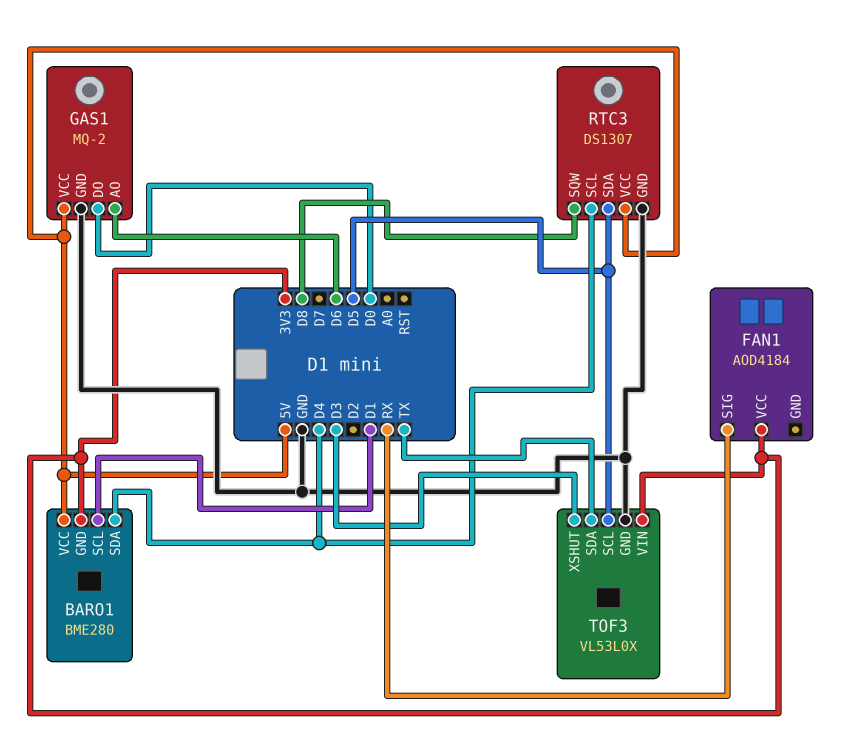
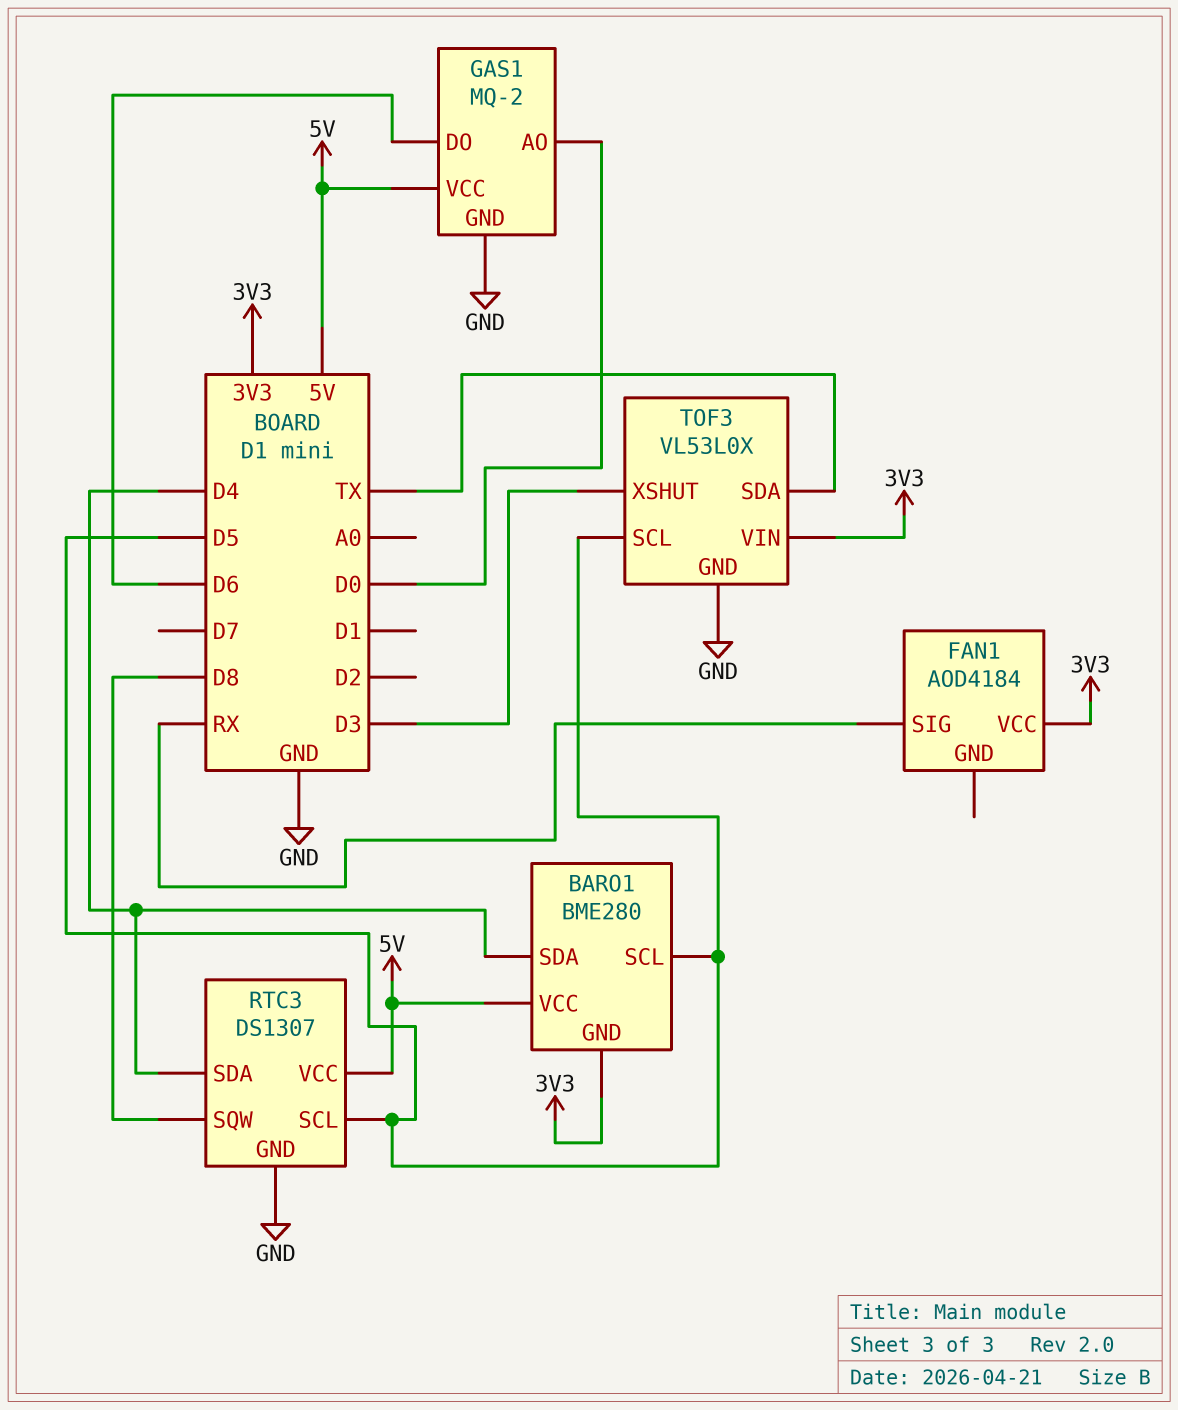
BARO1 pin SCL: D1 -> D5
GAS1 pin AO: D6 -> D0
GAS1 pin DO: D0 -> D6
RTC3 pin SCL: D4 -> D5
RTC3 pin SDA: D5 -> D4

